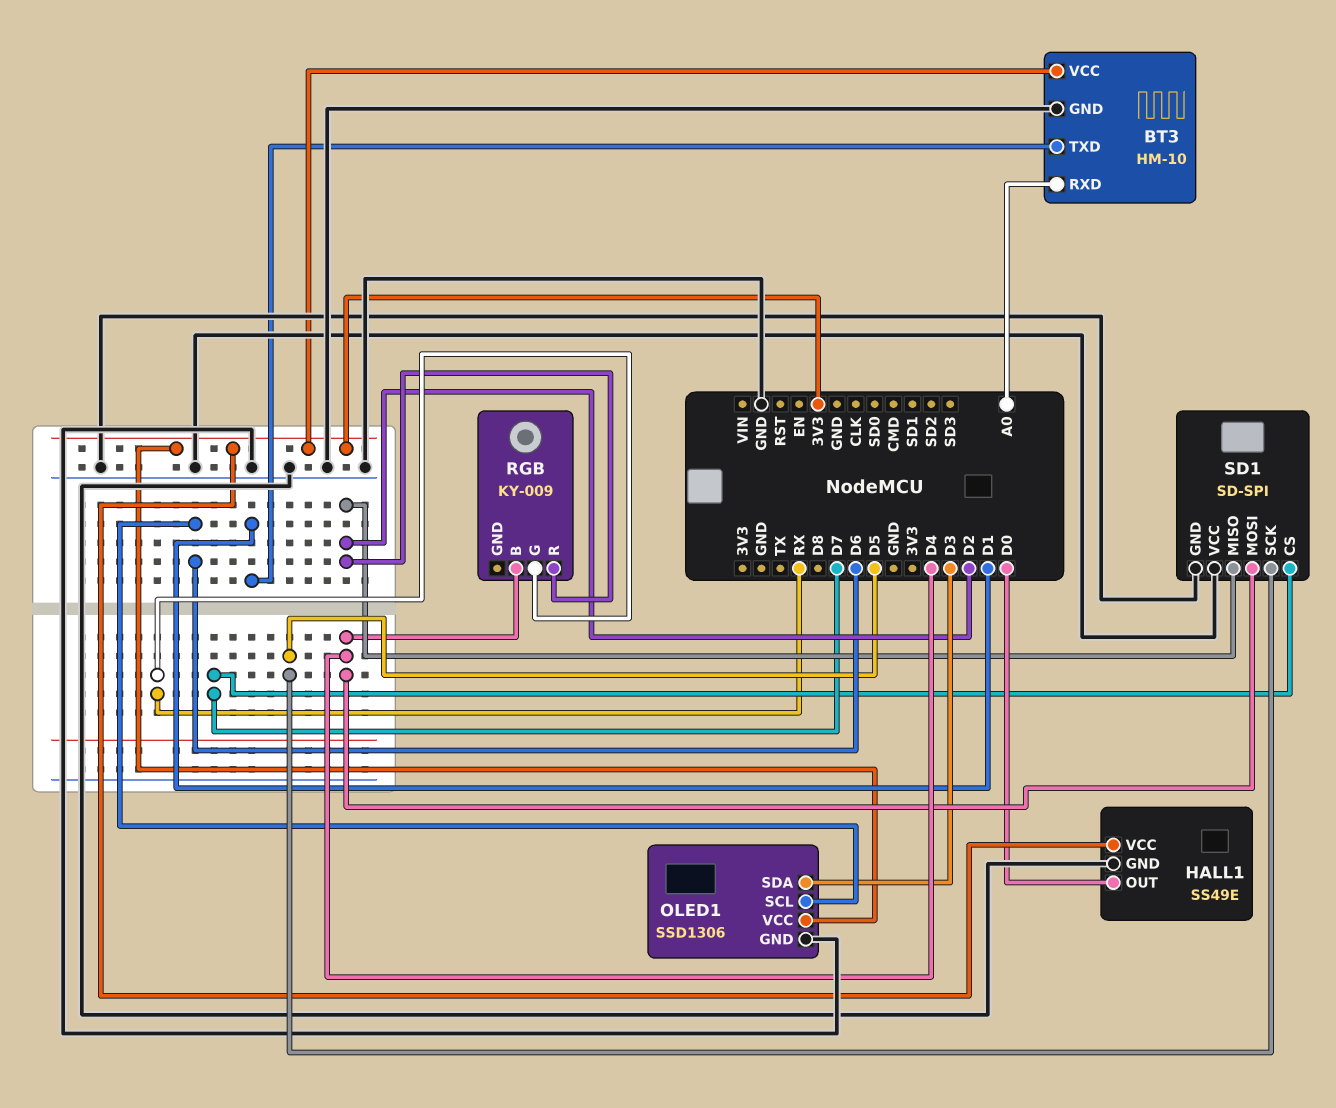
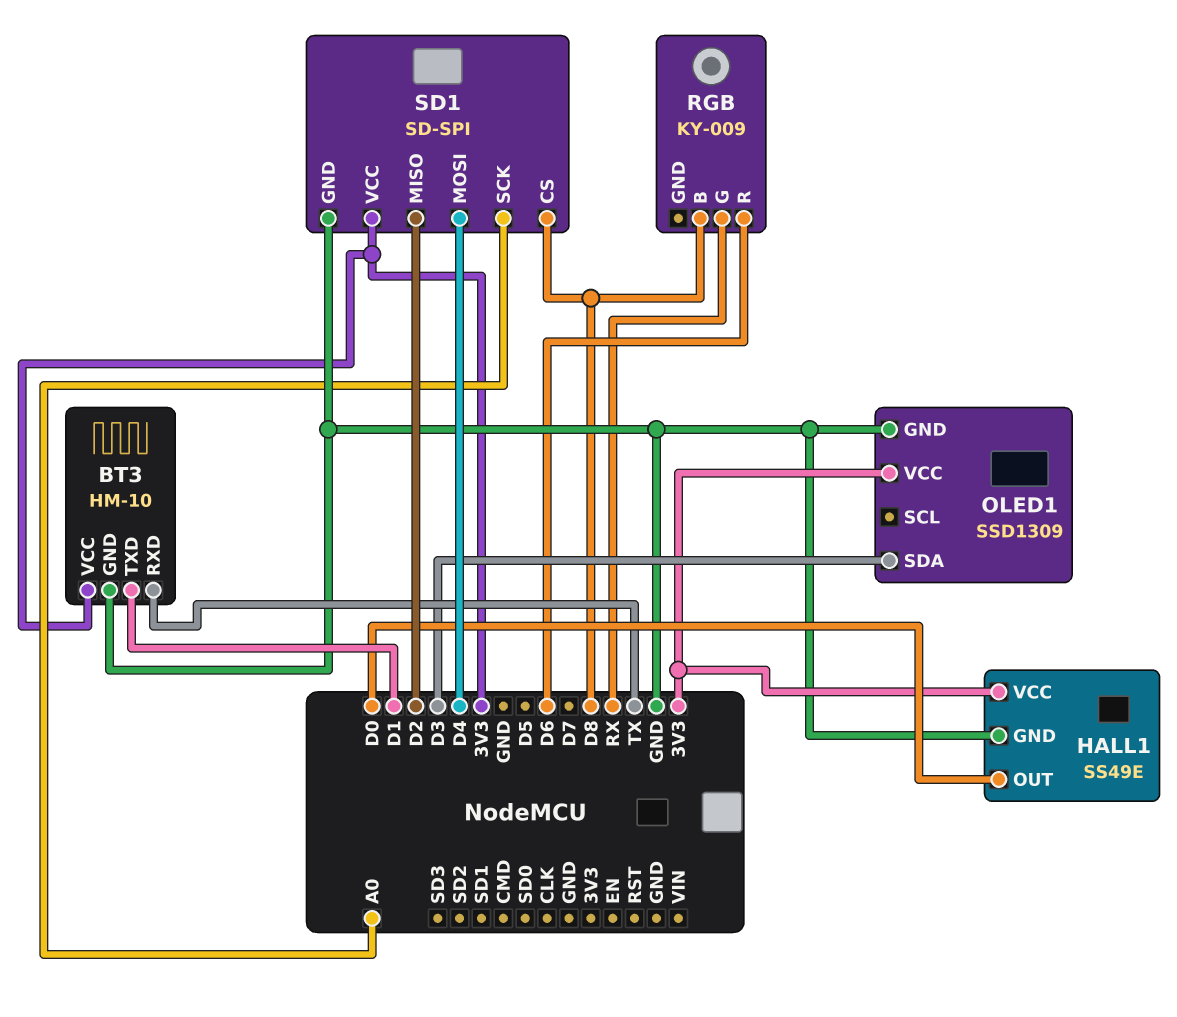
BT3 pin RXD: A0 -> TX
OLED1: SSD1306 -> SSD1309
OLED1 pin SCL: D6 -> none
RGB pin B: D4 -> D8
RGB pin R: D2 -> D6
SD1 pin CS: D7 -> D8
SD1 pin SCK: D5 -> A0
SD1 pin VCC: GND -> 3V3

